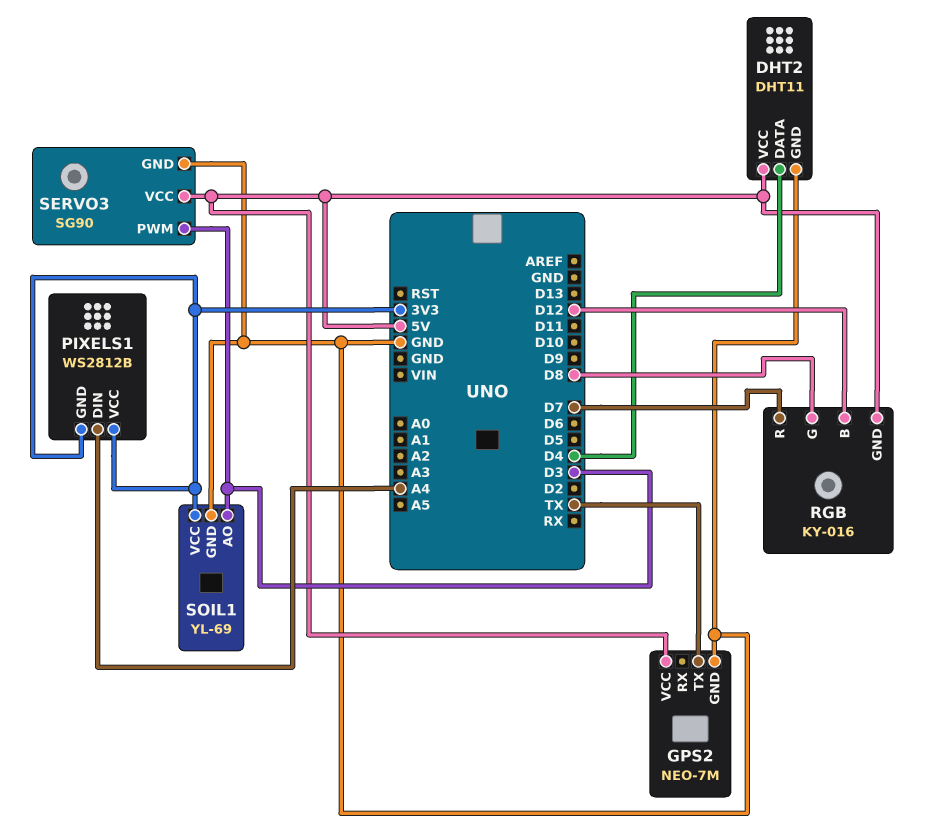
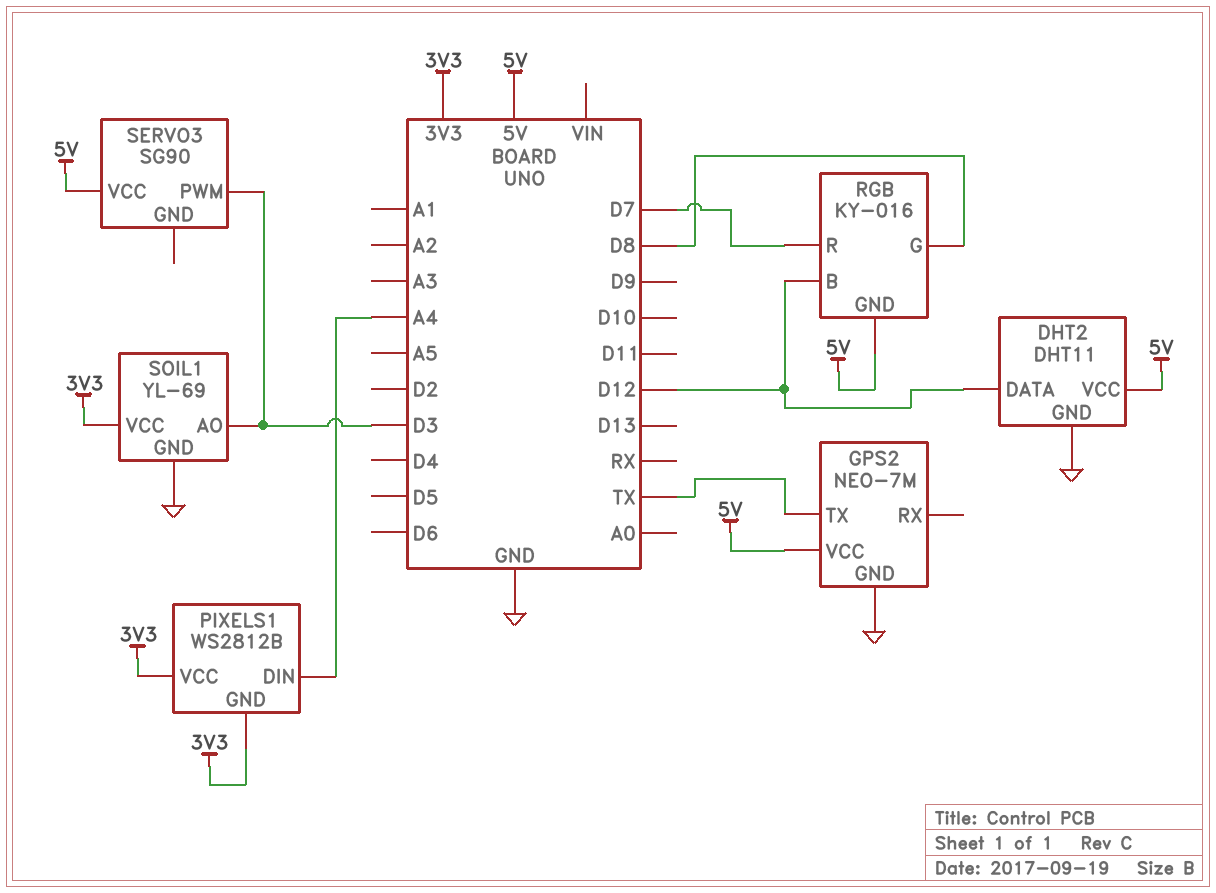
DHT2 pin DATA: D4 -> D12
SERVO3 pin GND: GND -> none

